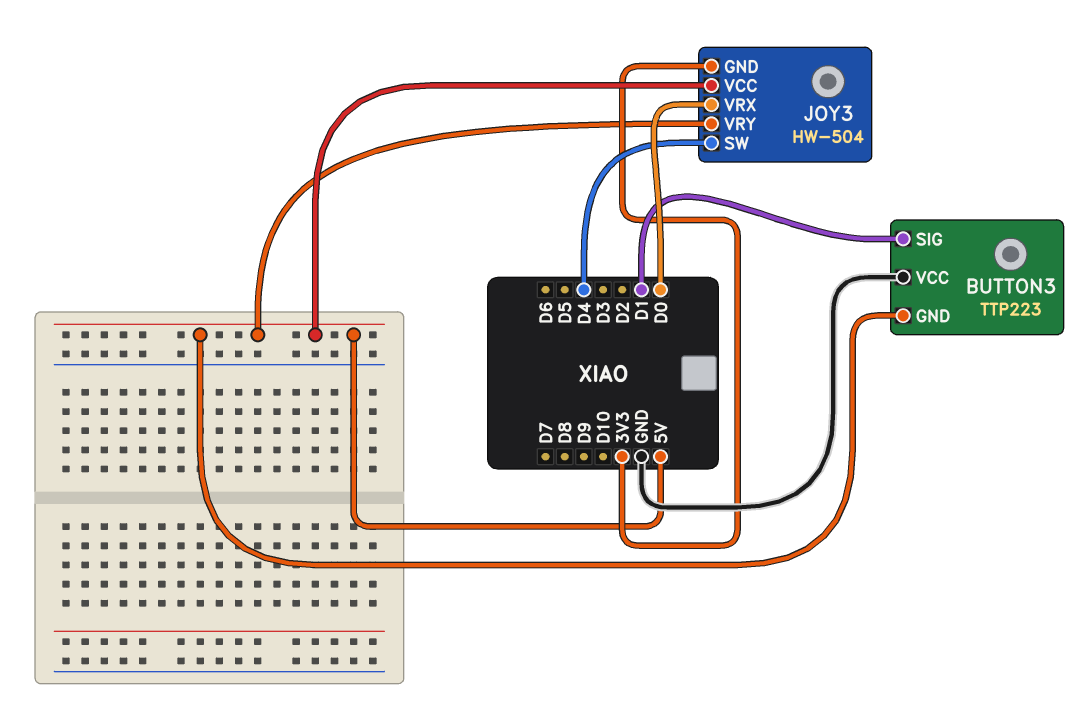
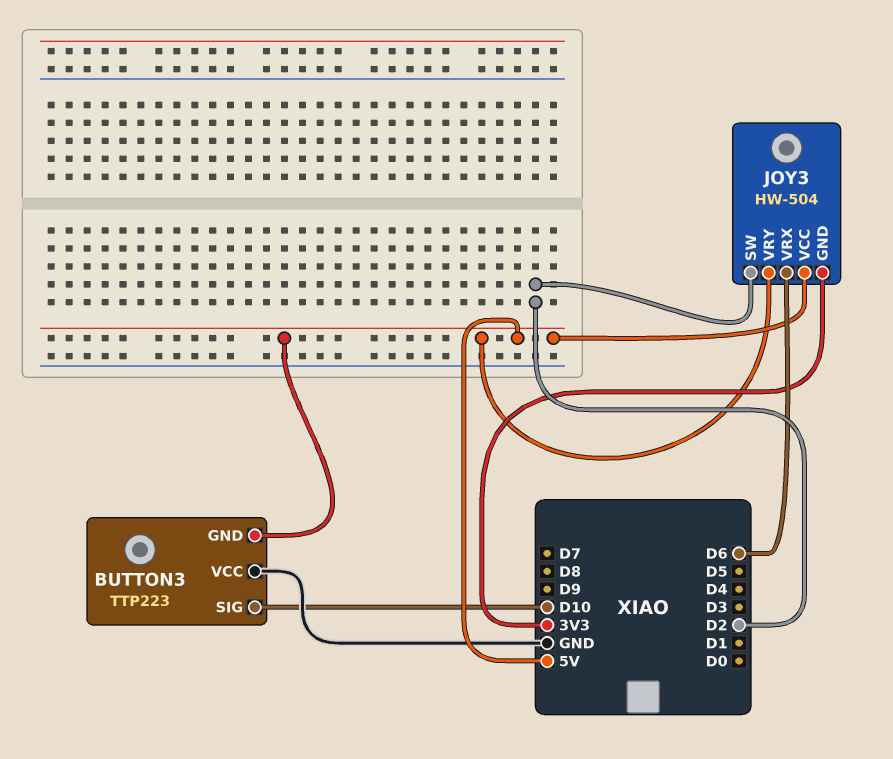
BUTTON3 pin SIG: D1 -> D10
JOY3 pin SW: D4 -> D2
JOY3 pin VRX: D0 -> D6

